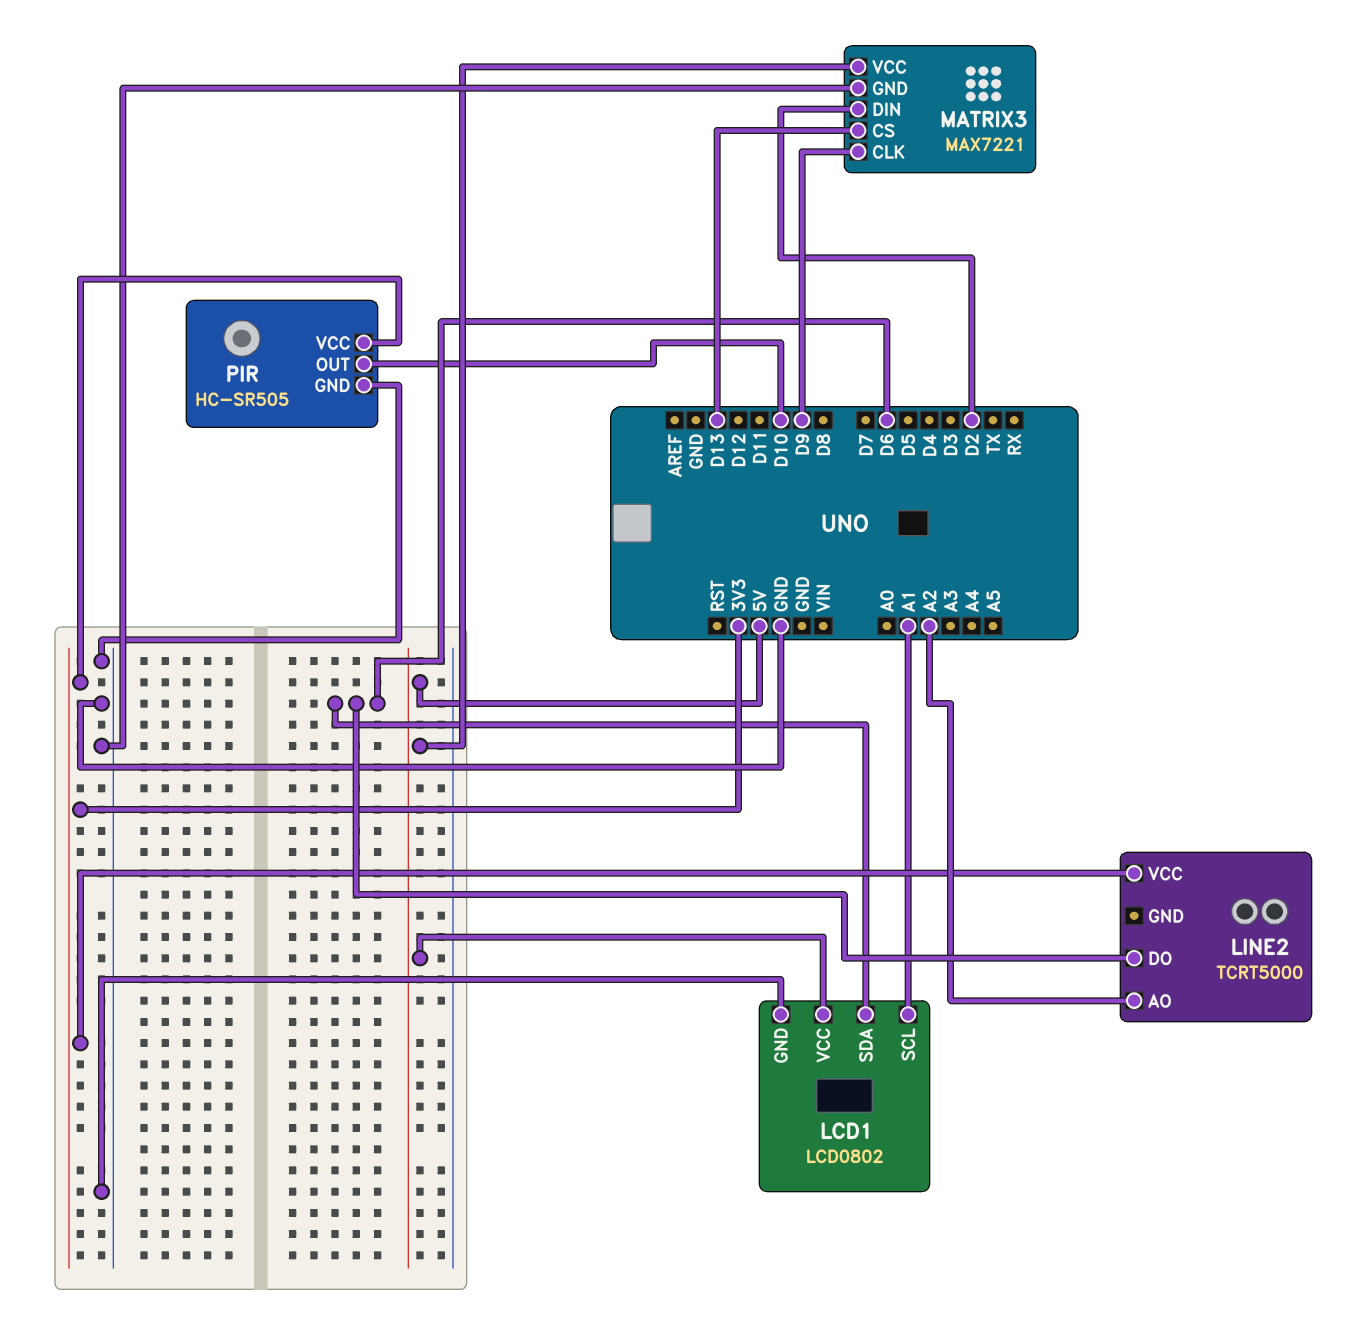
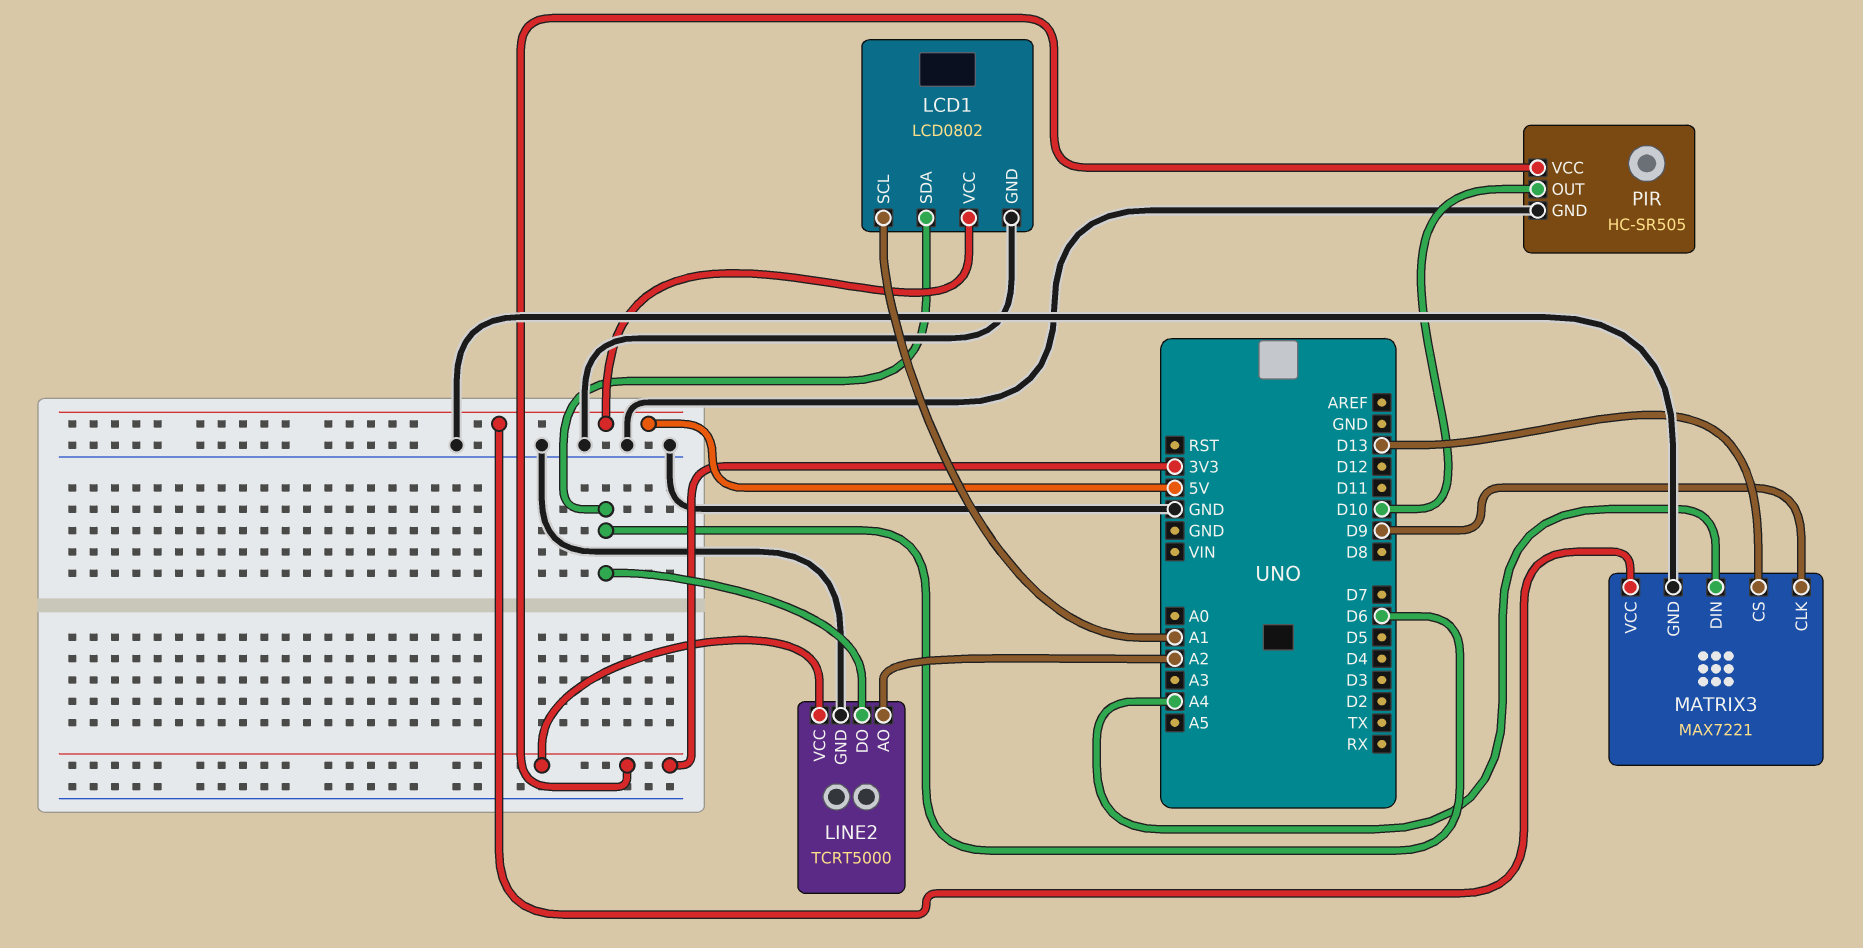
LINE2 pin GND: none -> GND
MATRIX3 pin DIN: D2 -> A4

